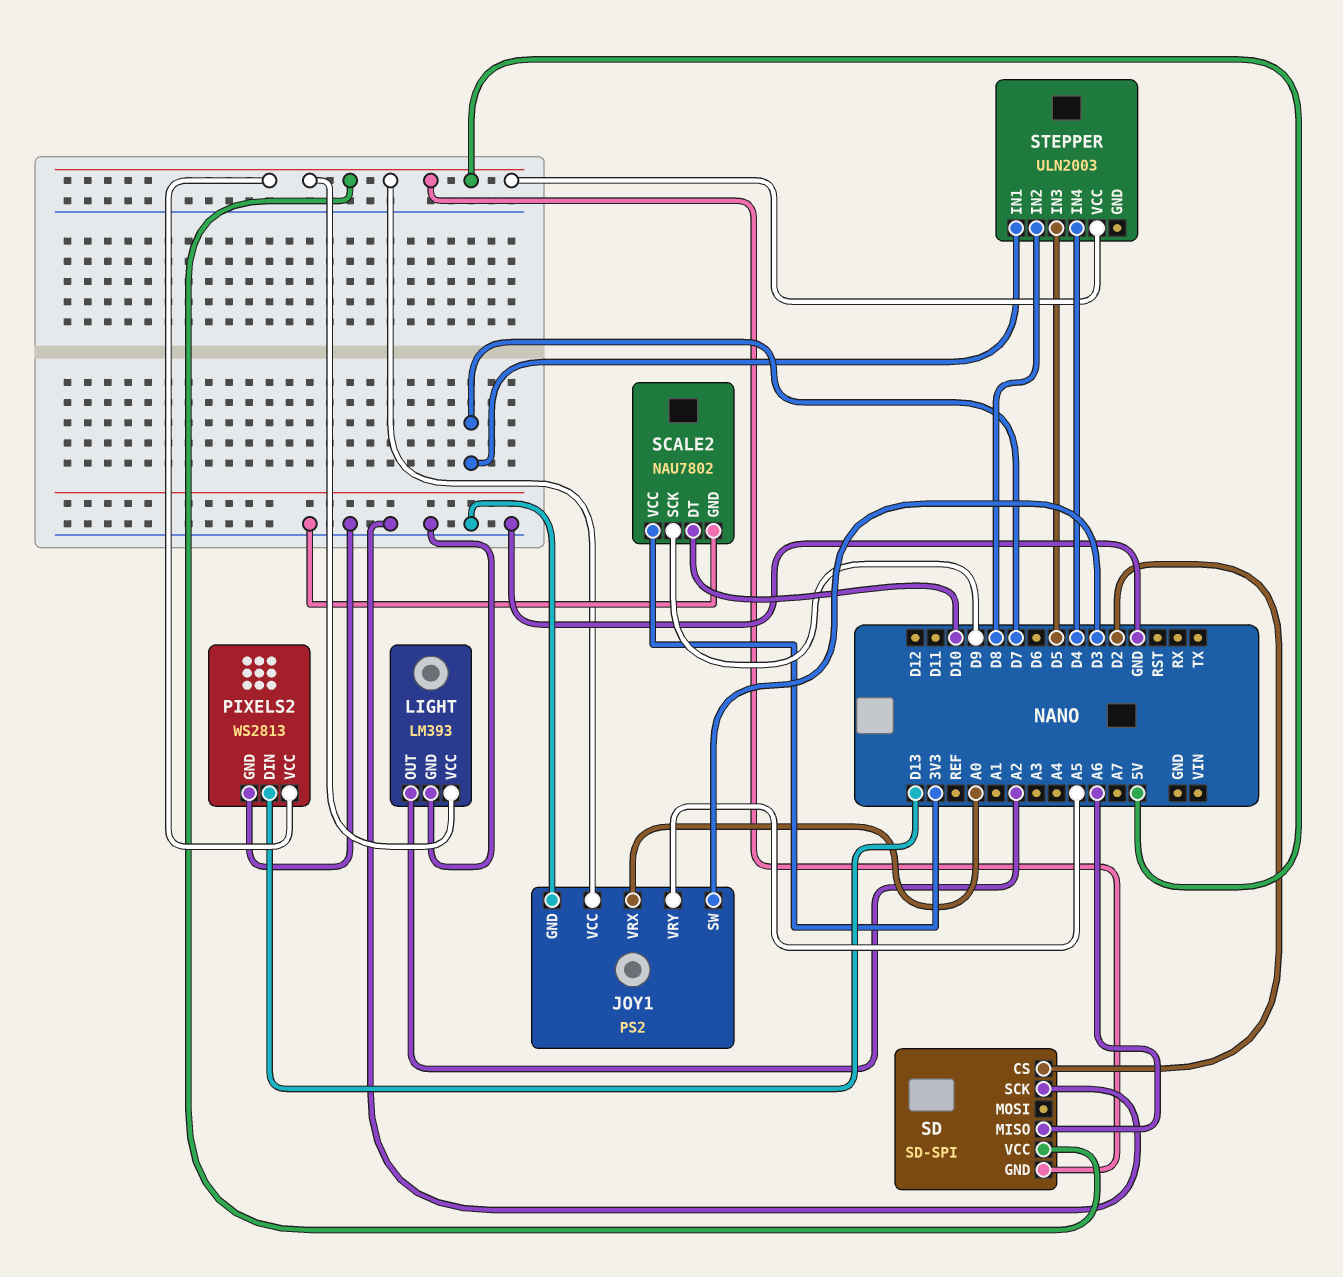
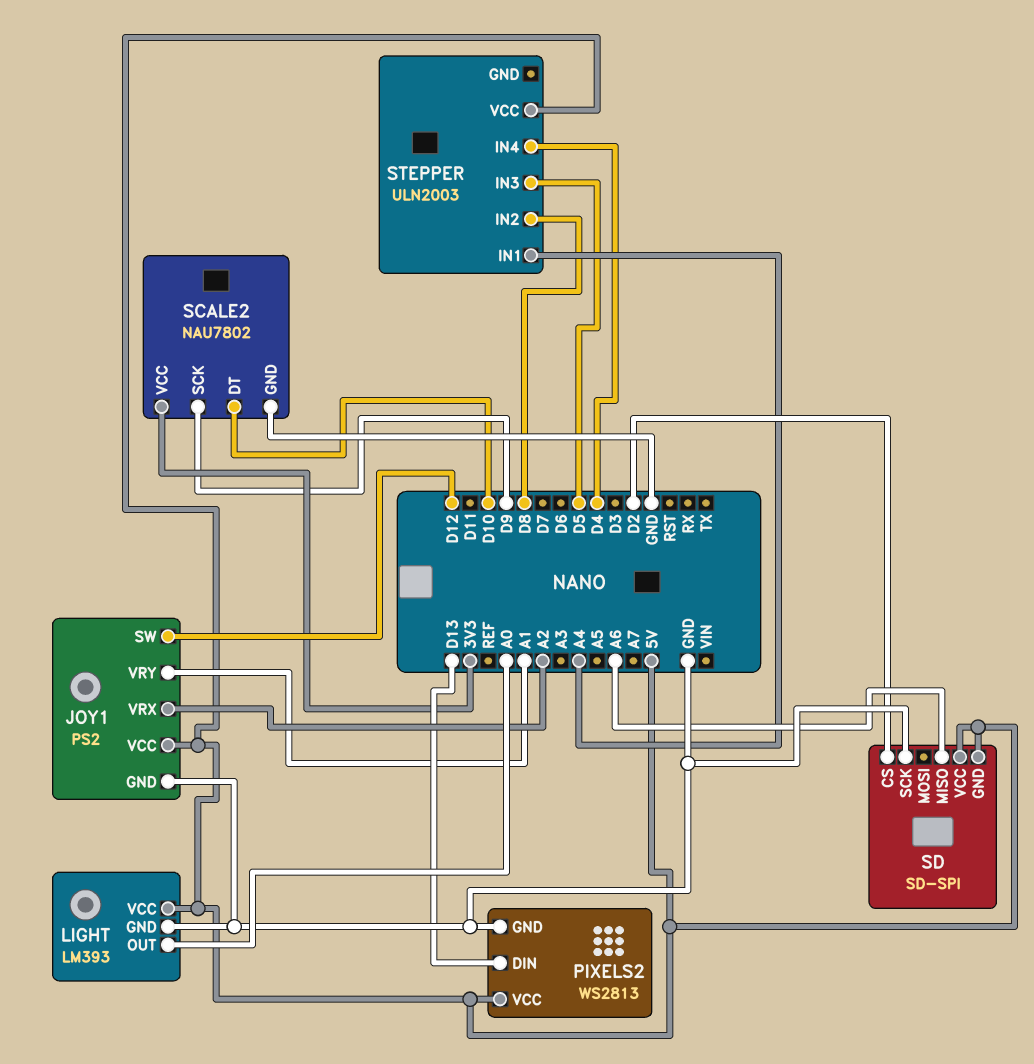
JOY1 pin SW: D3 -> D12
JOY1 pin VRX: A0 -> A2
JOY1 pin VRY: A5 -> A1
LIGHT pin OUT: A2 -> A0
STEPPER pin IN1: D7 -> A4

